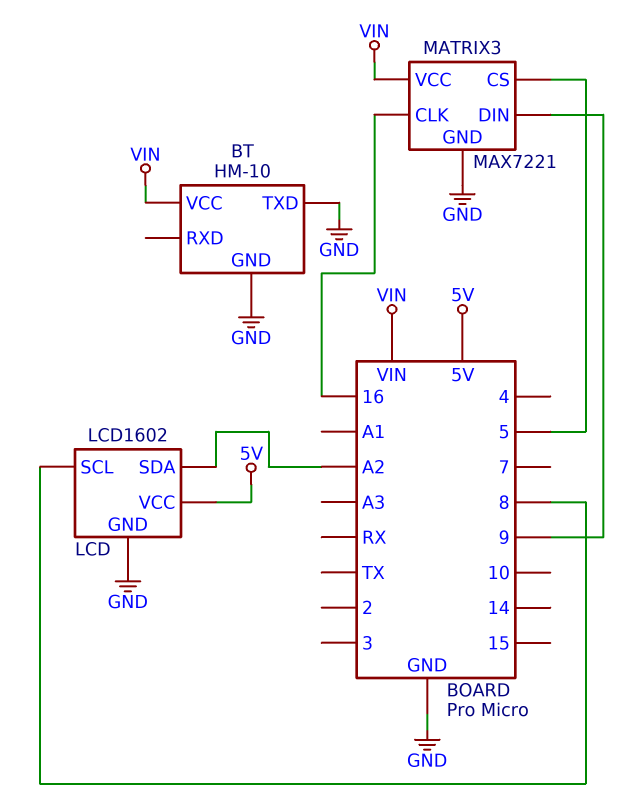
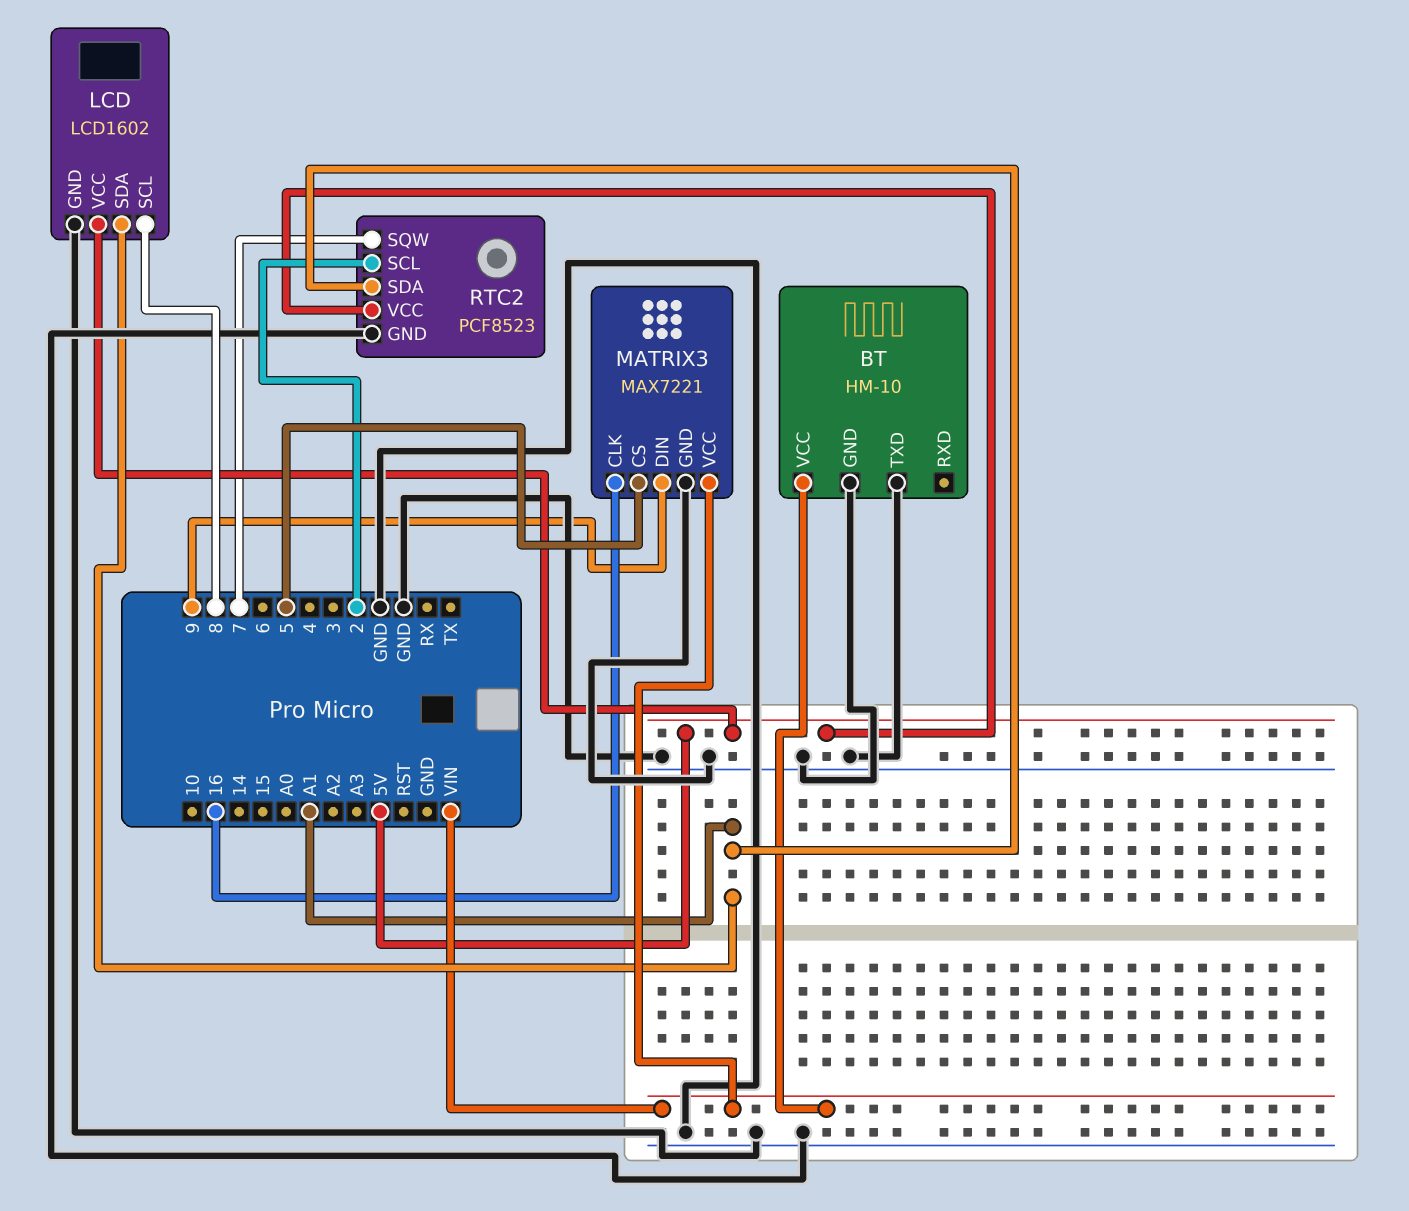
LCD pin SDA: A2 -> A1
RTC2: none -> PCF8523
RTC2 pin GND: none -> GND
RTC2 pin SCL: none -> 2
RTC2 pin SDA: none -> A1
RTC2 pin SQW: none -> 7
RTC2 pin VCC: none -> 5V

